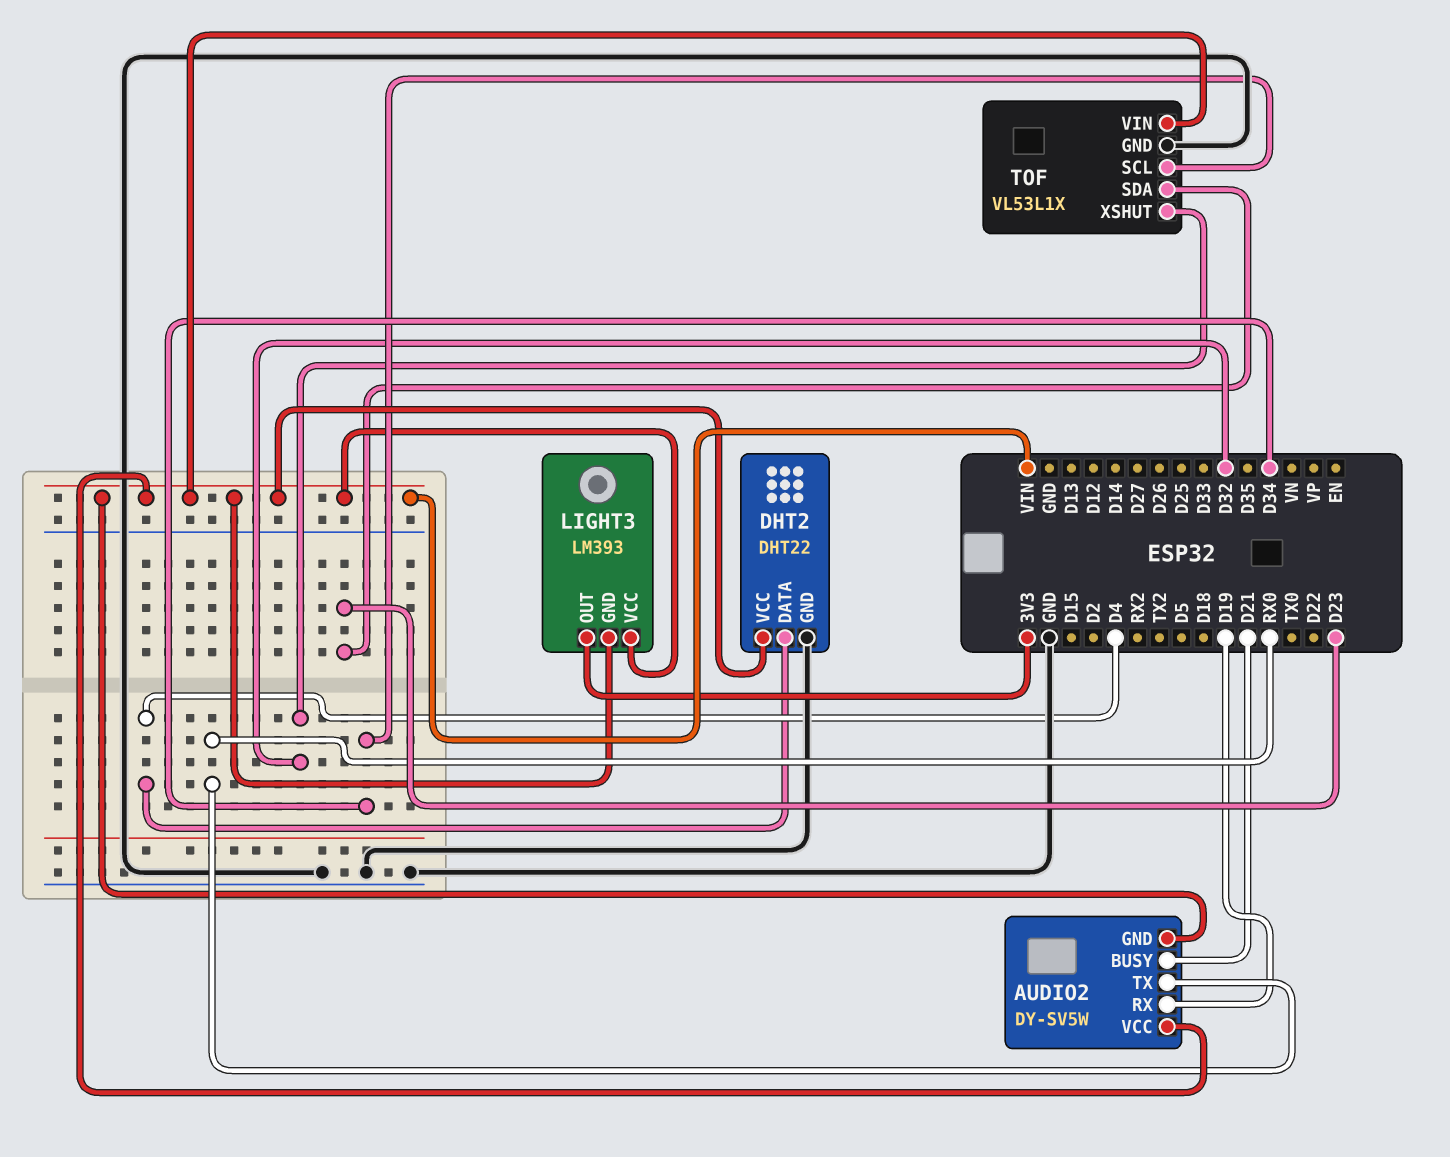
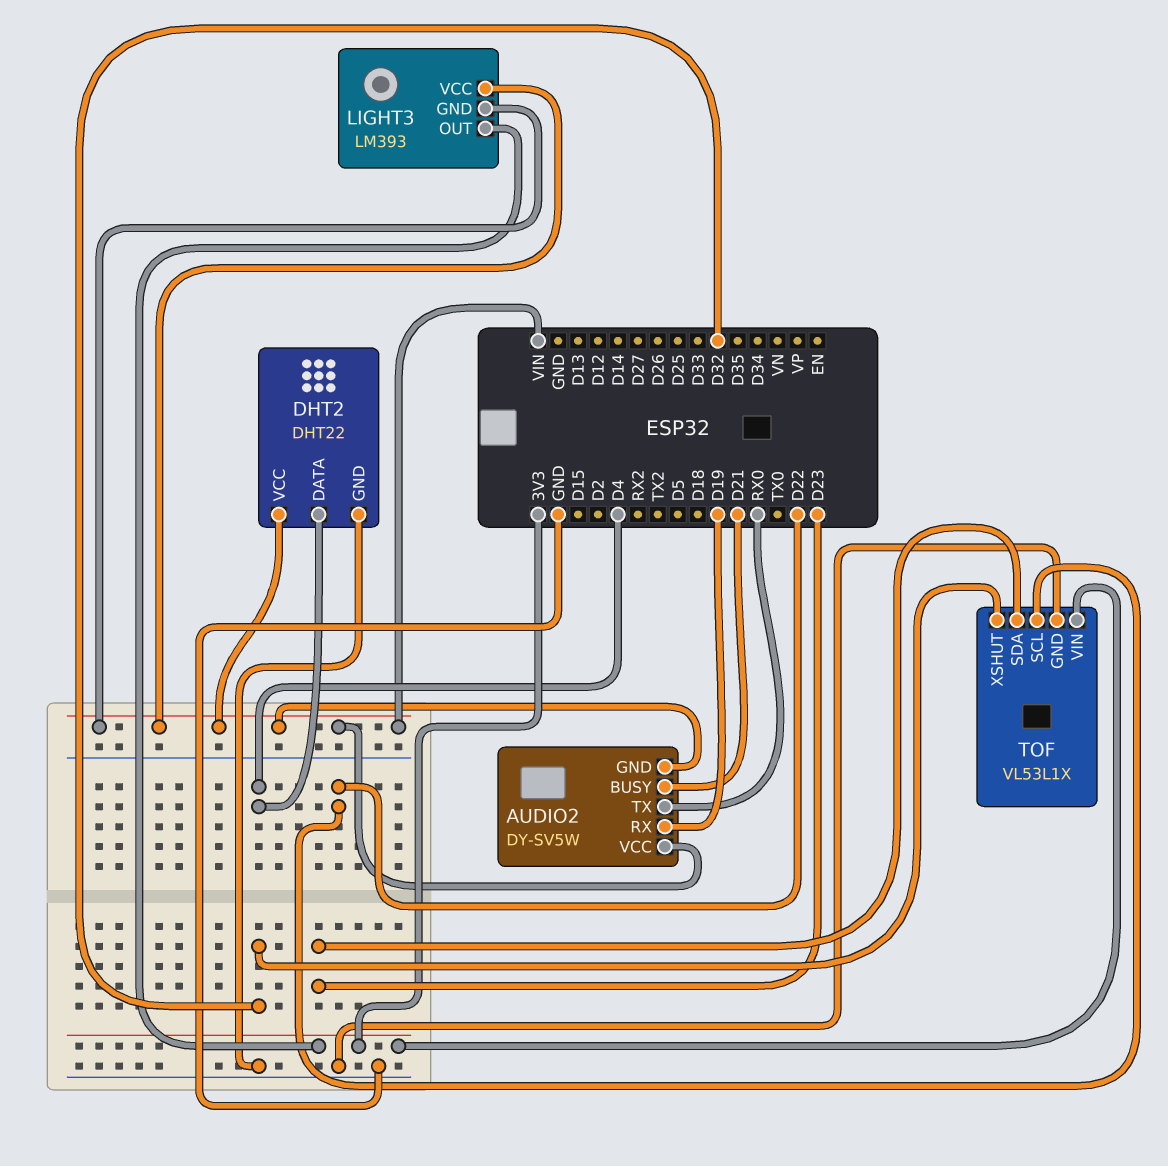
TOF pin SCL: D34 -> D22
TOF pin VIN: VIN -> 3V3

